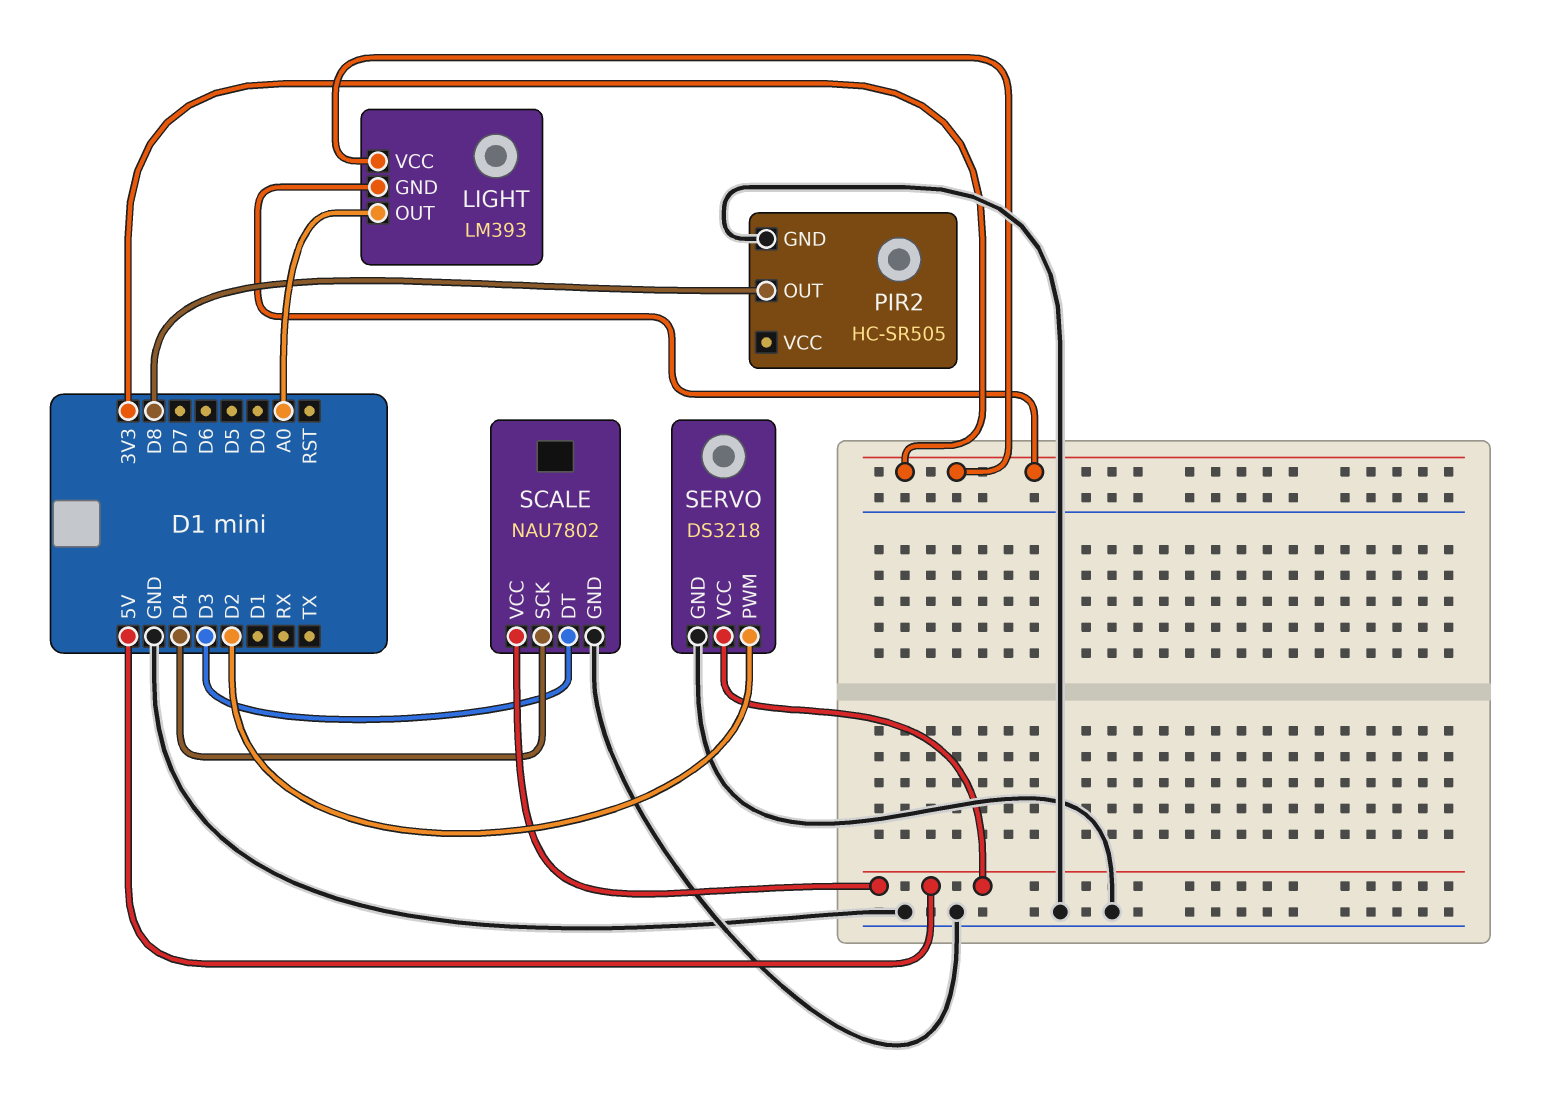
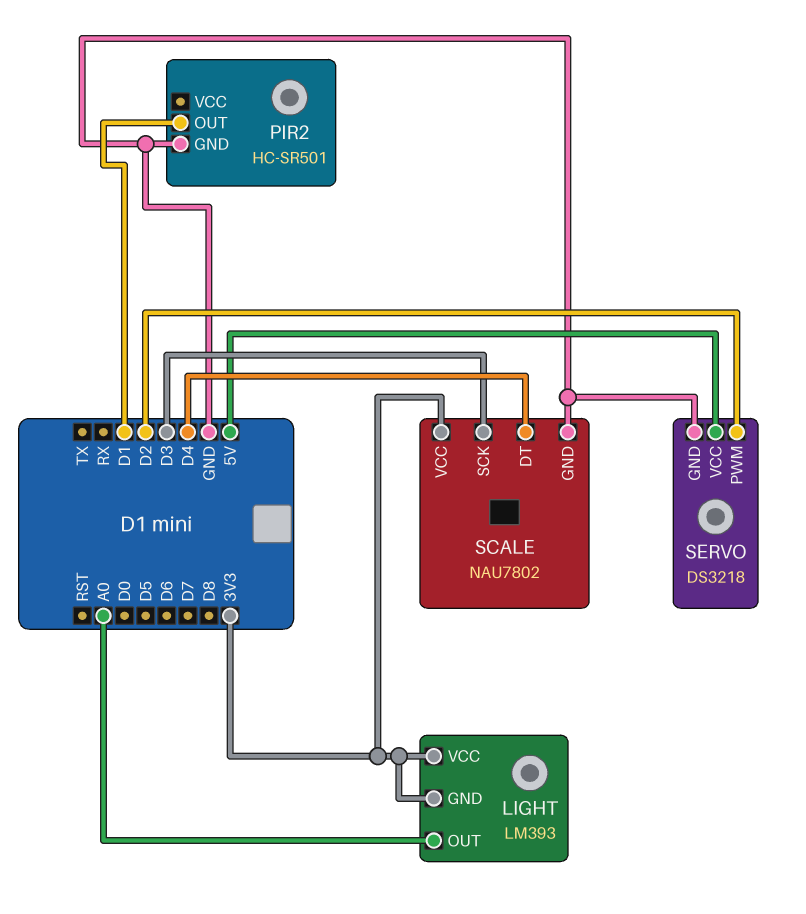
PIR2: HC-SR505 -> HC-SR501
PIR2 pin OUT: D8 -> D1
SCALE pin DT: D3 -> D4
SCALE pin SCK: D4 -> D3
SCALE pin VCC: 5V -> 3V3

